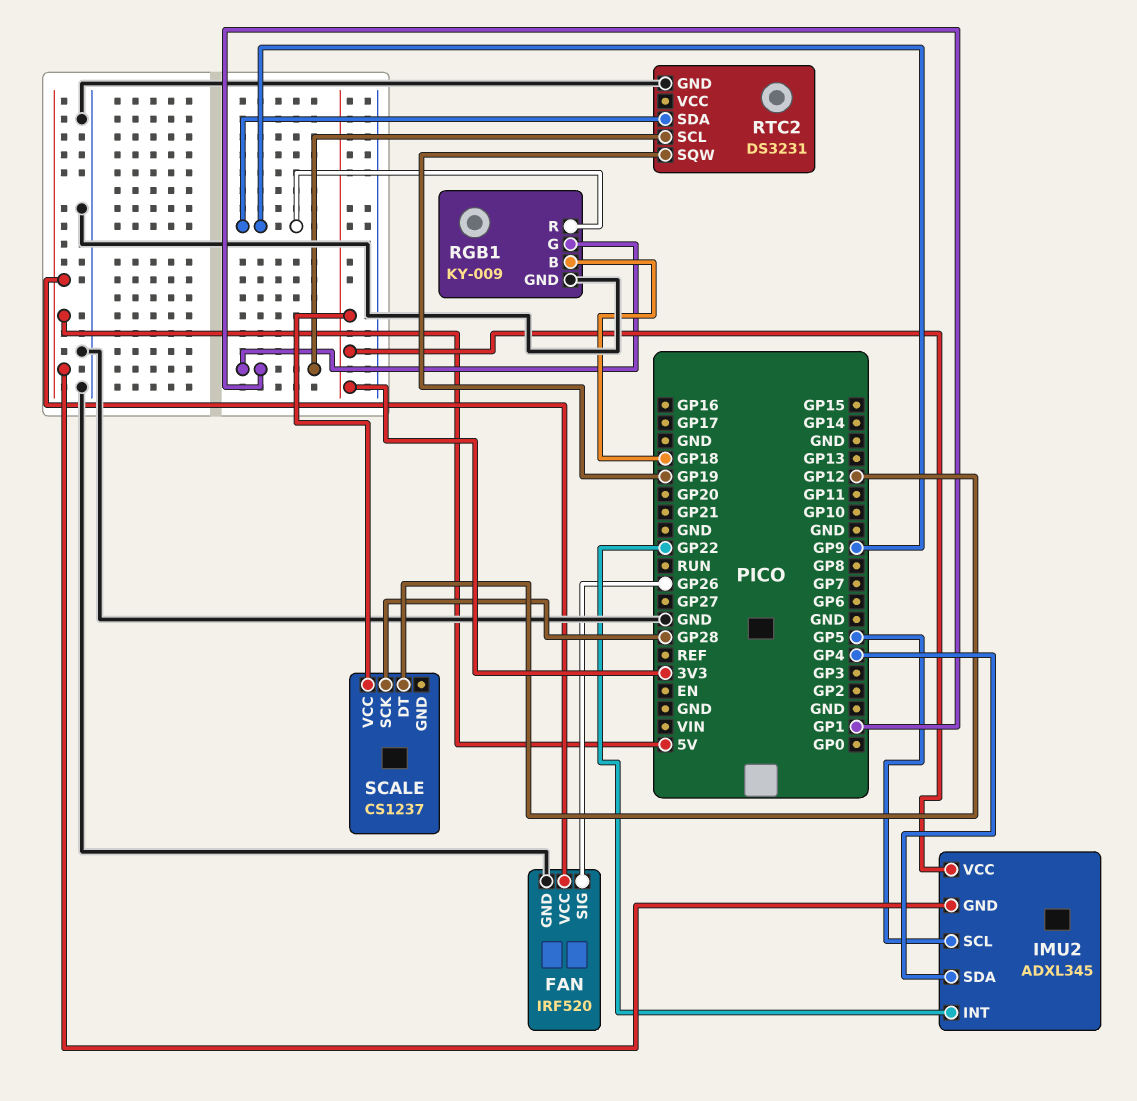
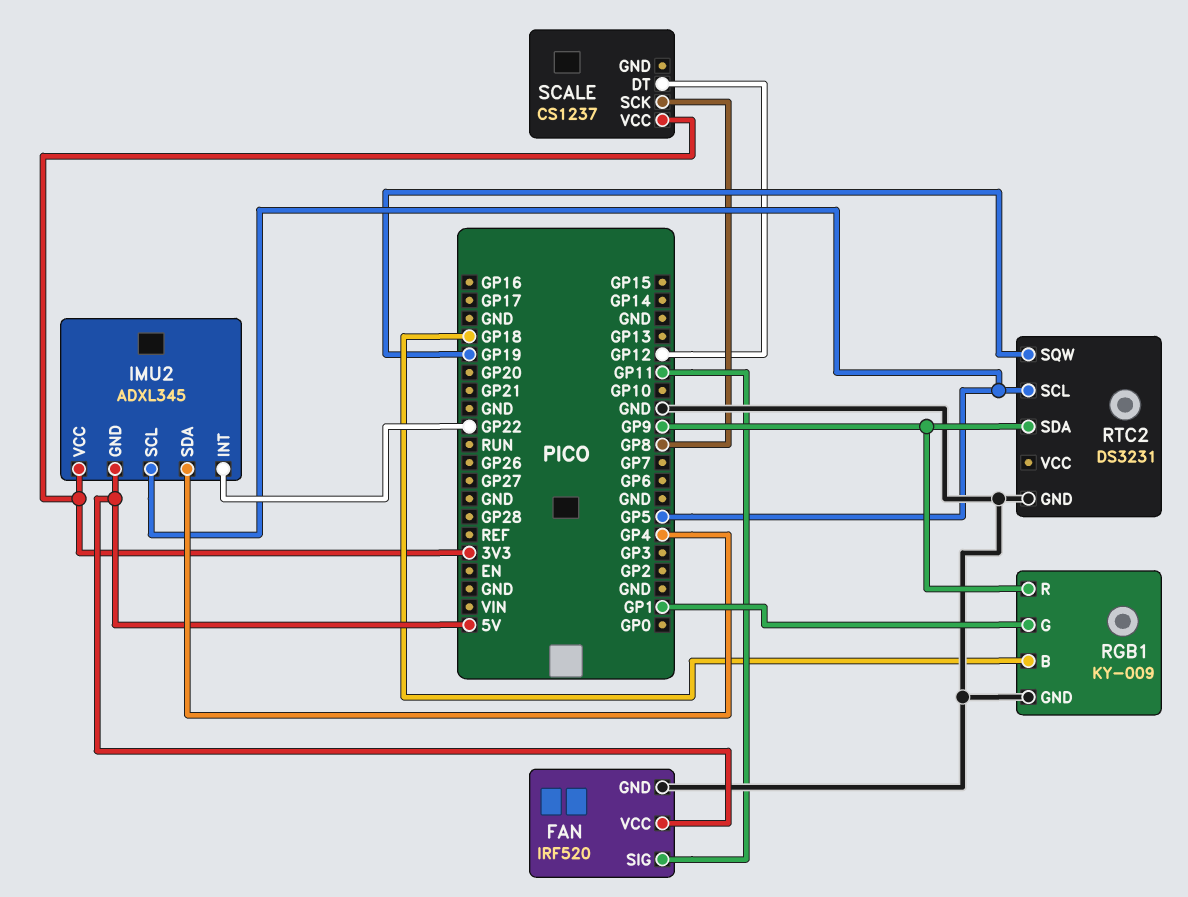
FAN pin SIG: GP26 -> GP11
RTC2 pin SCL: GP1 -> GP5
SCALE pin SCK: GP28 -> GP8

